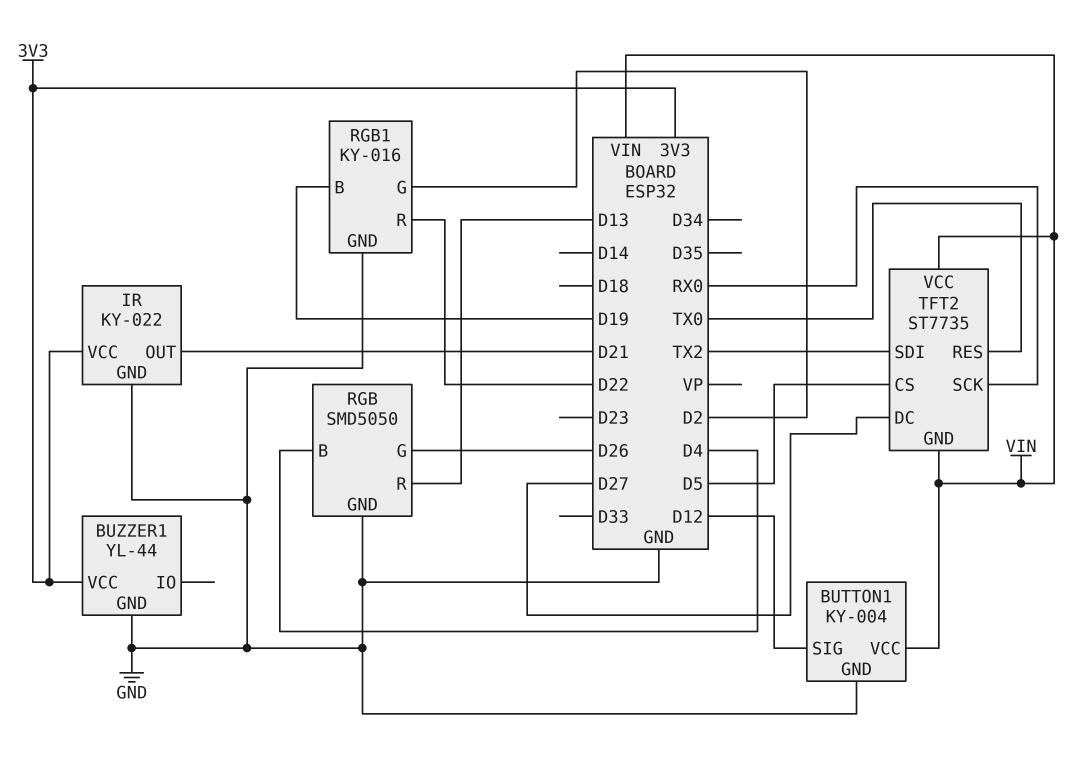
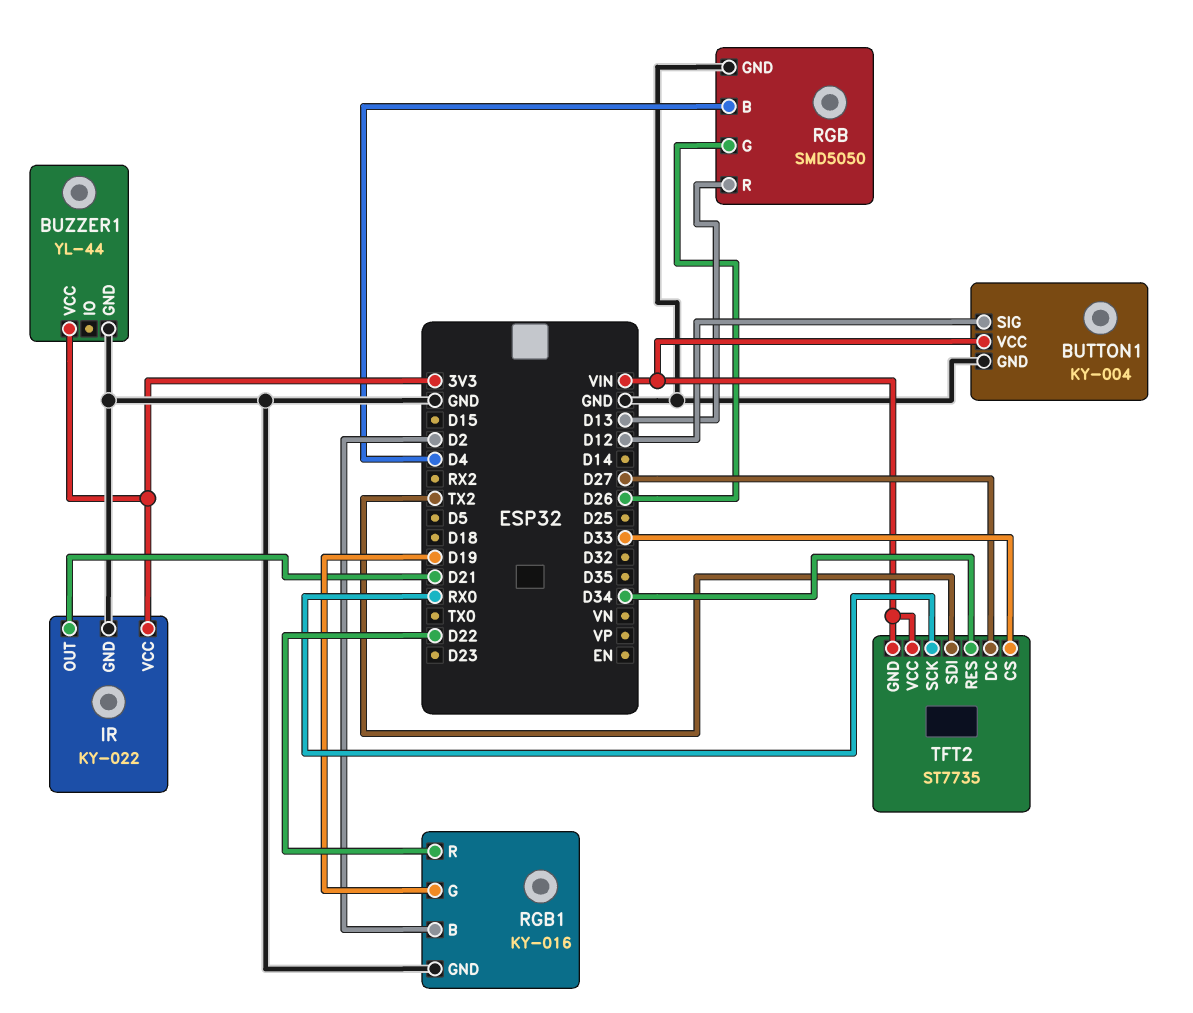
RGB1 pin B: D19 -> D2
RGB1 pin G: D2 -> D19
TFT2 pin CS: D5 -> D33
TFT2 pin RES: TX0 -> D34

